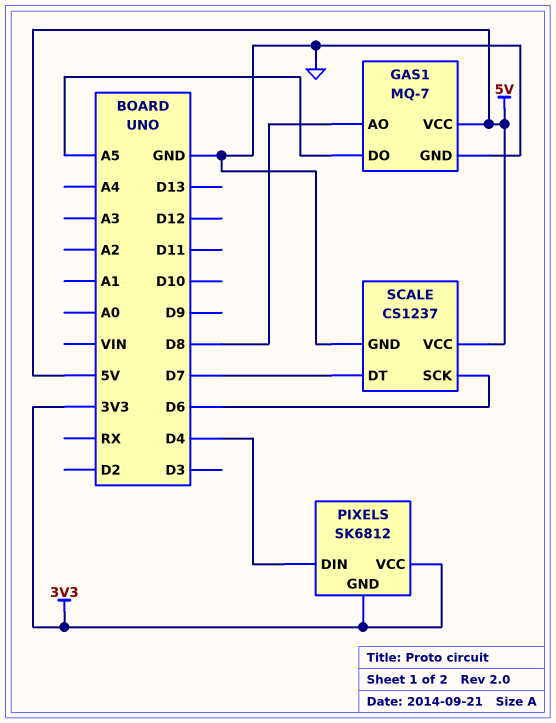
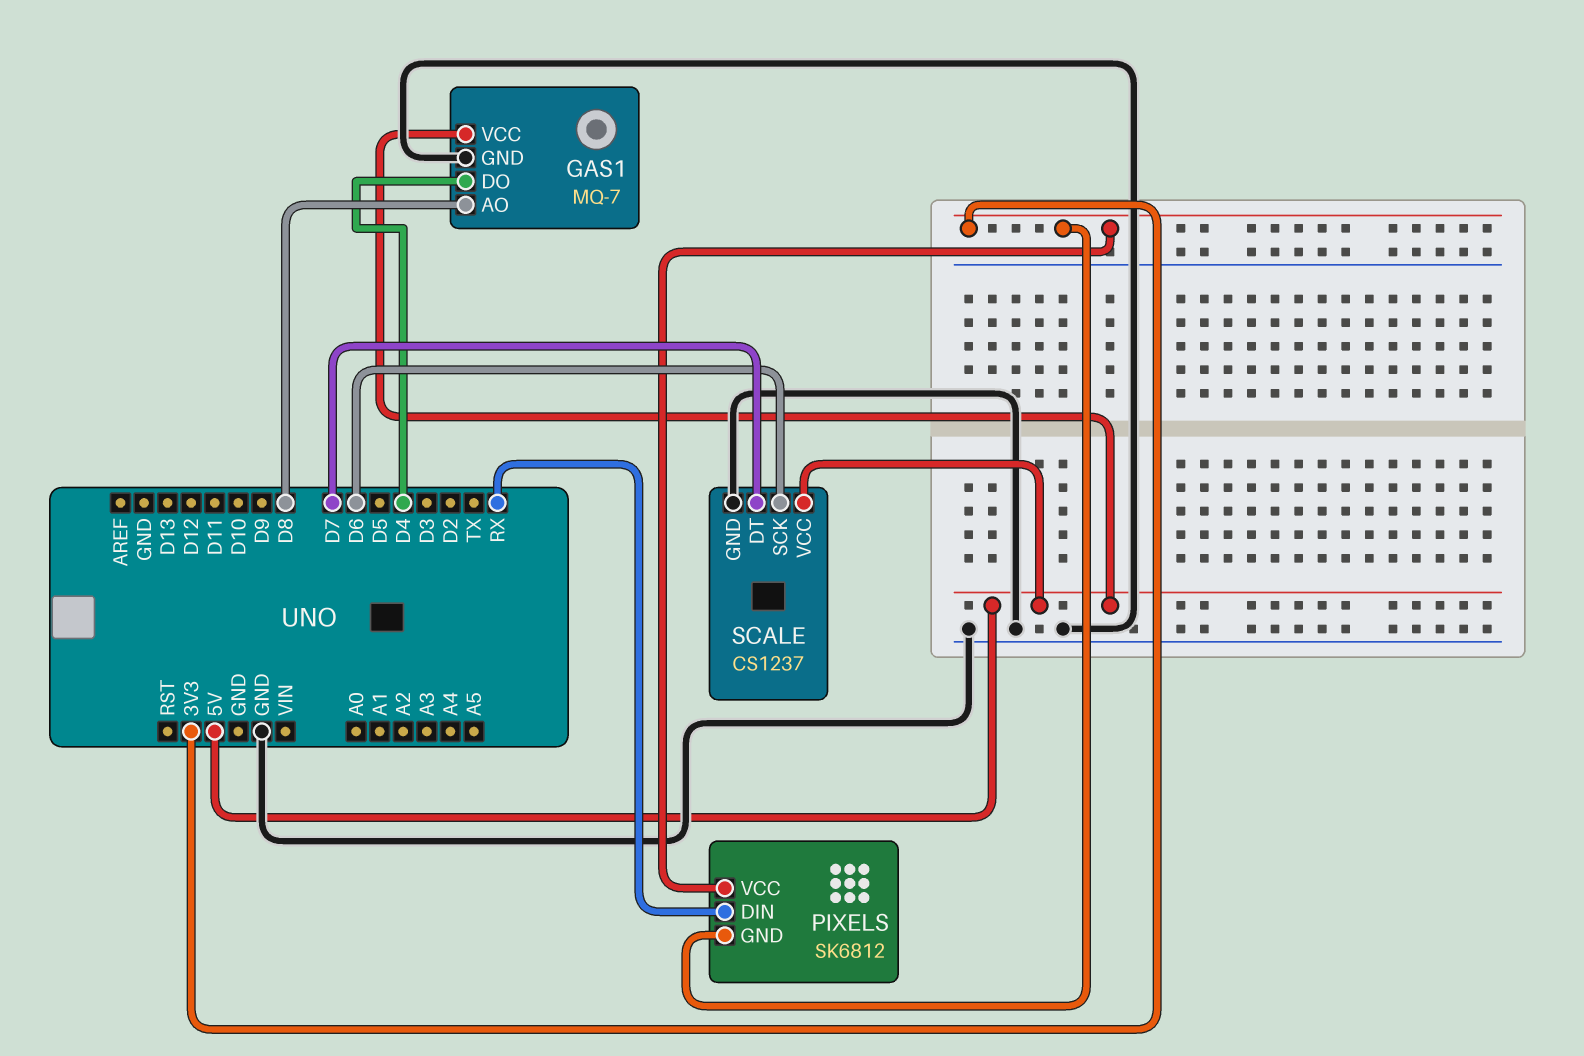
GAS1 pin DO: A5 -> D4
PIXELS pin DIN: D4 -> RX

